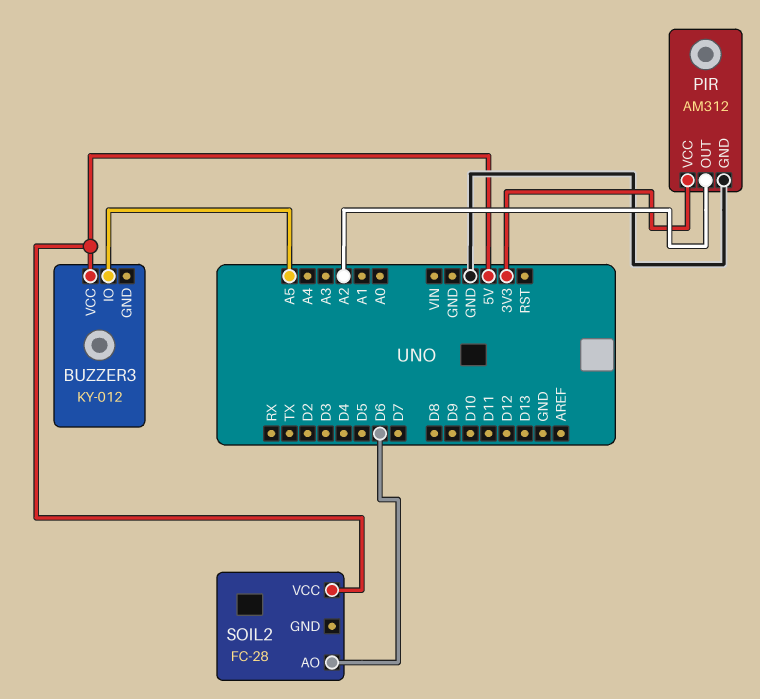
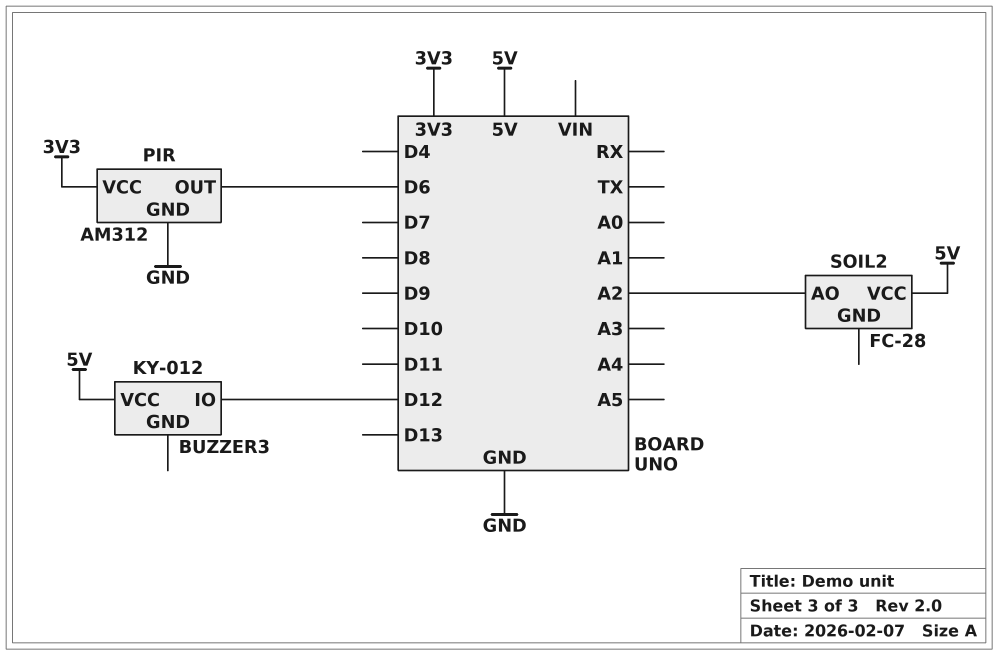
BUZZER3 pin IO: A5 -> D12
PIR pin OUT: A2 -> D6
SOIL2 pin AO: D6 -> A2

